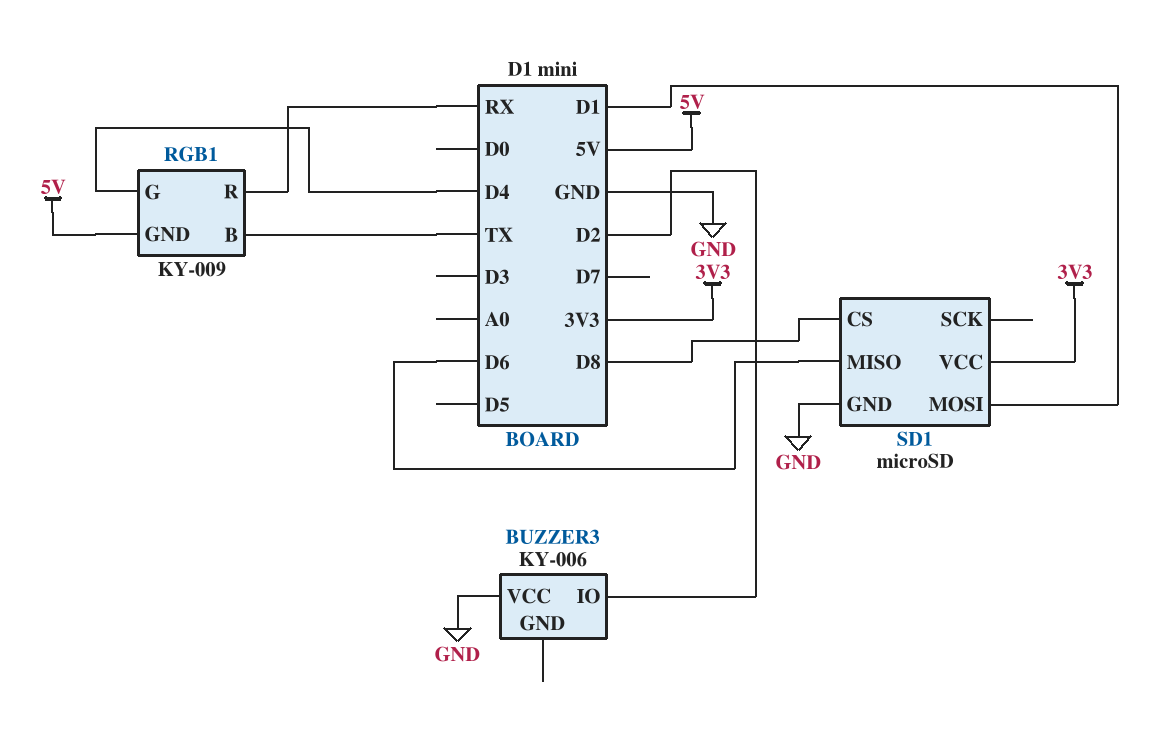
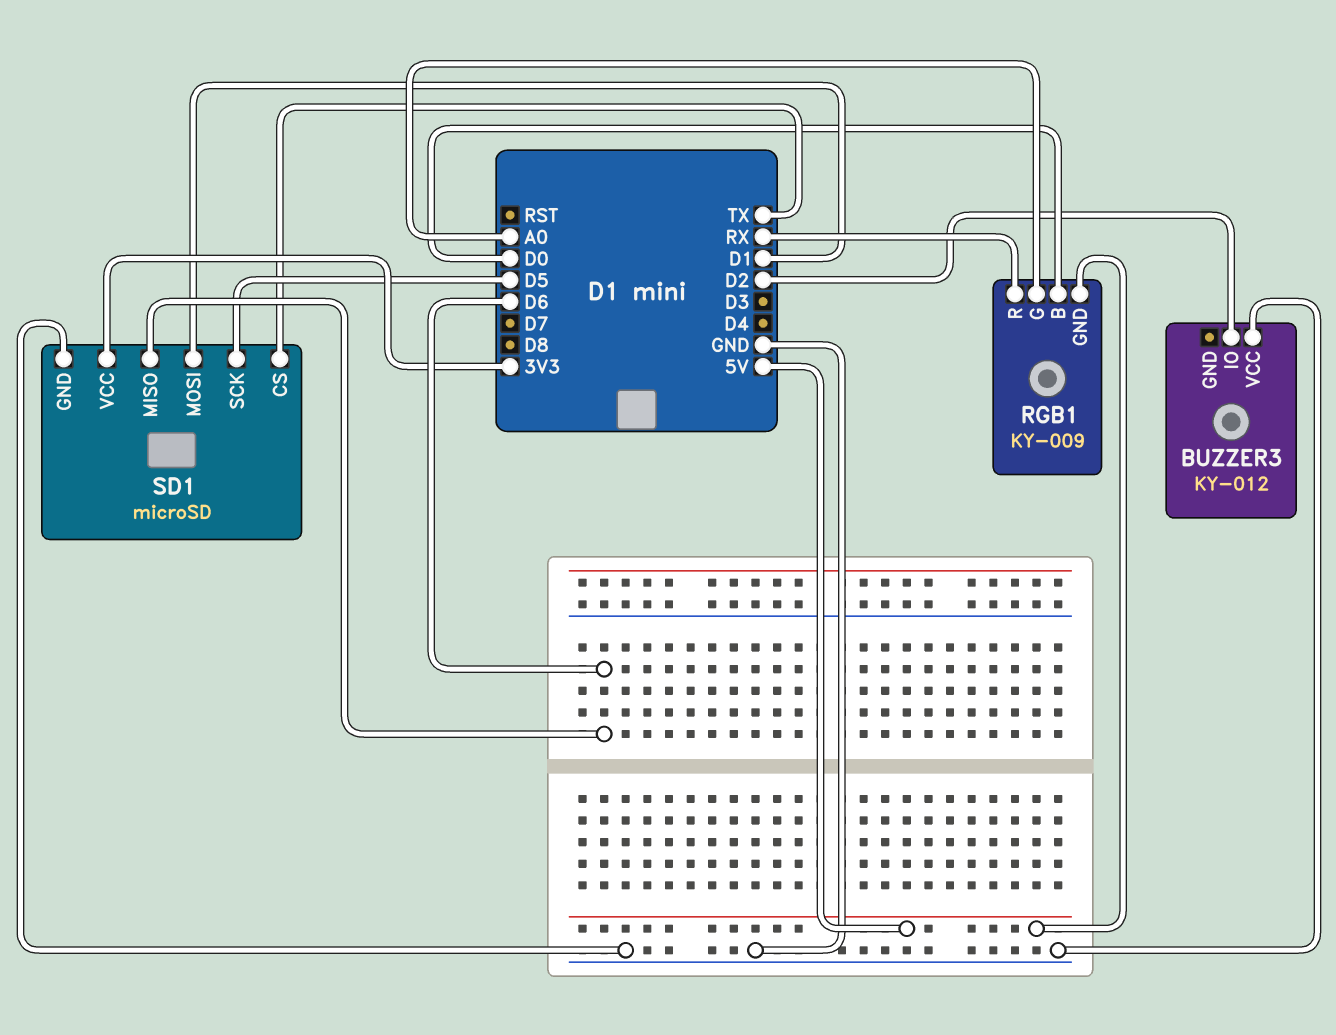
BUZZER3: KY-006 -> KY-012
RGB1 pin B: TX -> D0
RGB1 pin G: D4 -> A0
SD1 pin CS: D8 -> TX
SD1 pin SCK: none -> D5

